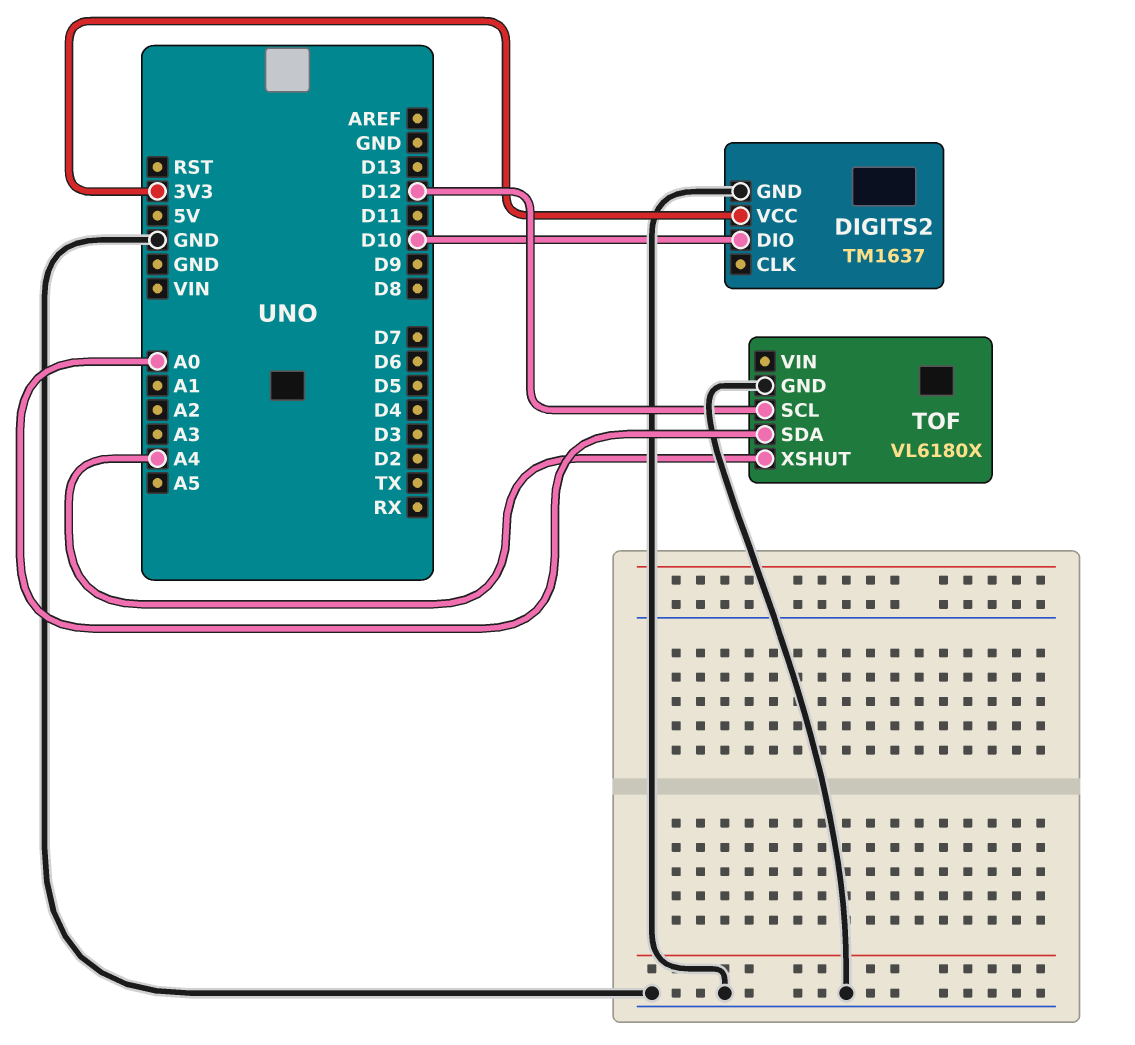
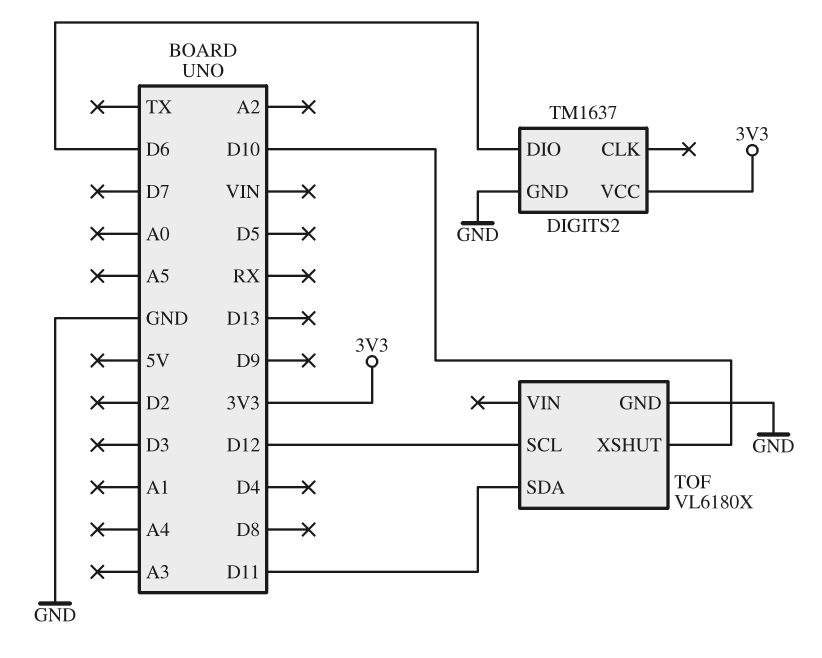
DIGITS2 pin DIO: D10 -> D6
TOF pin SDA: A0 -> D11
TOF pin XSHUT: A4 -> D10

